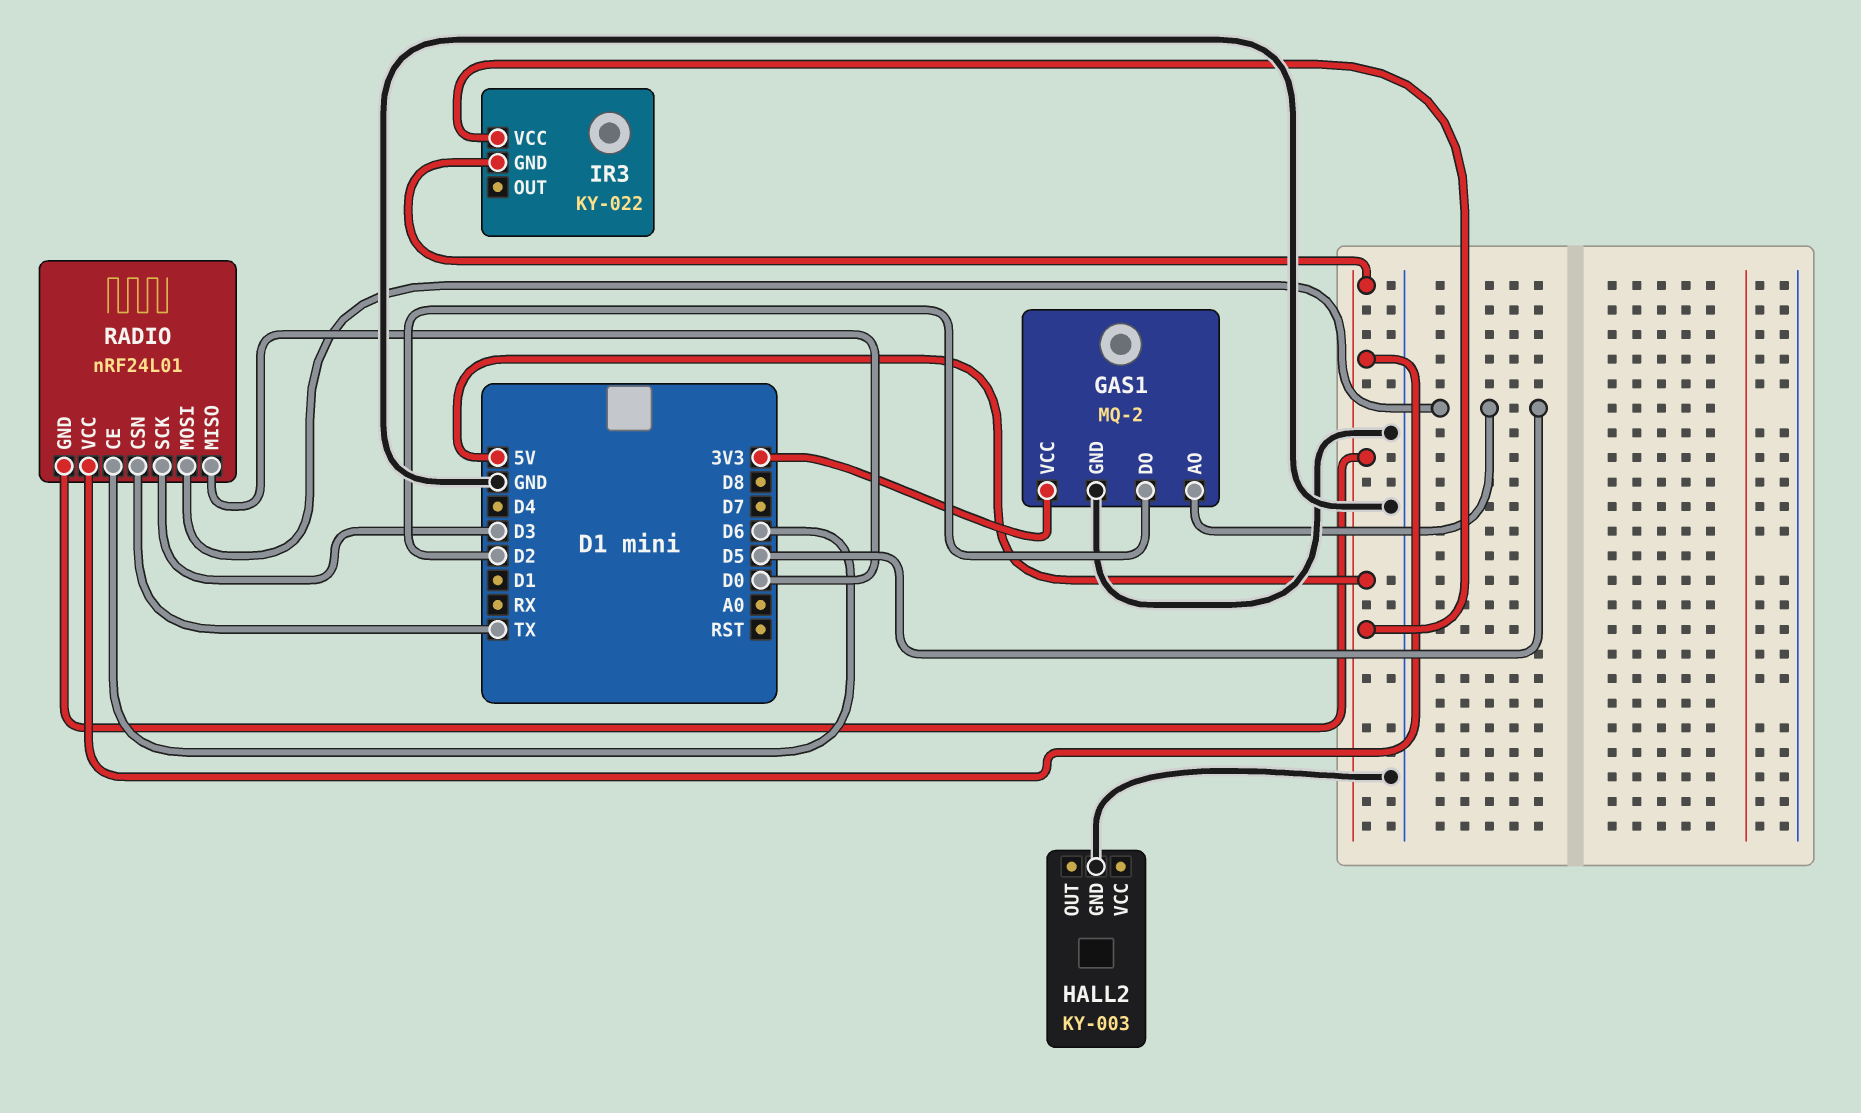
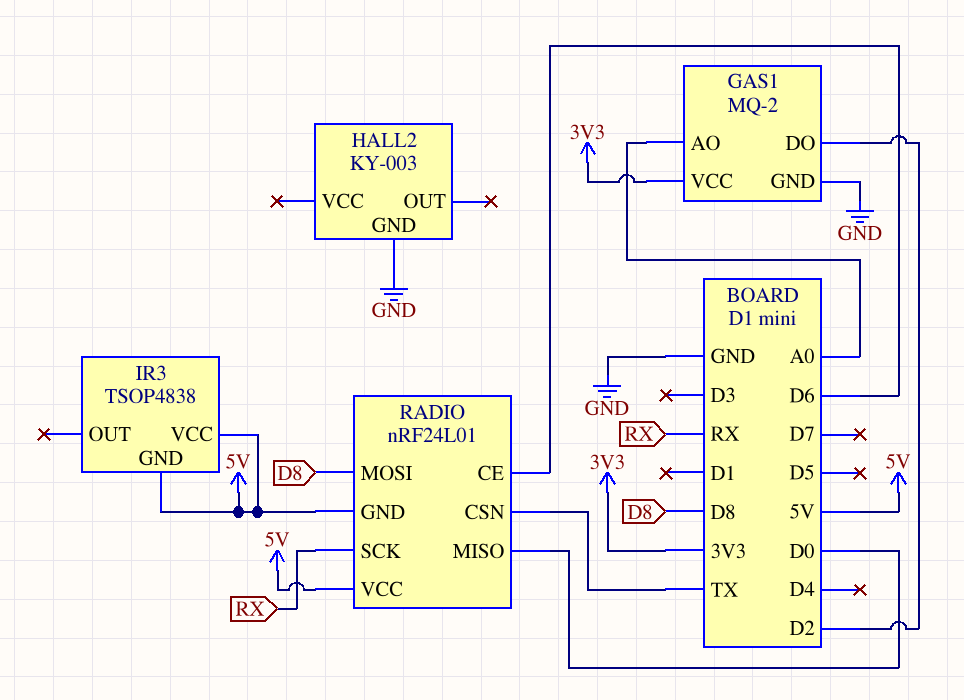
GAS1 pin AO: D5 -> A0
IR3: KY-022 -> TSOP4838
RADIO pin MOSI: D5 -> D8
RADIO pin SCK: D3 -> RX

